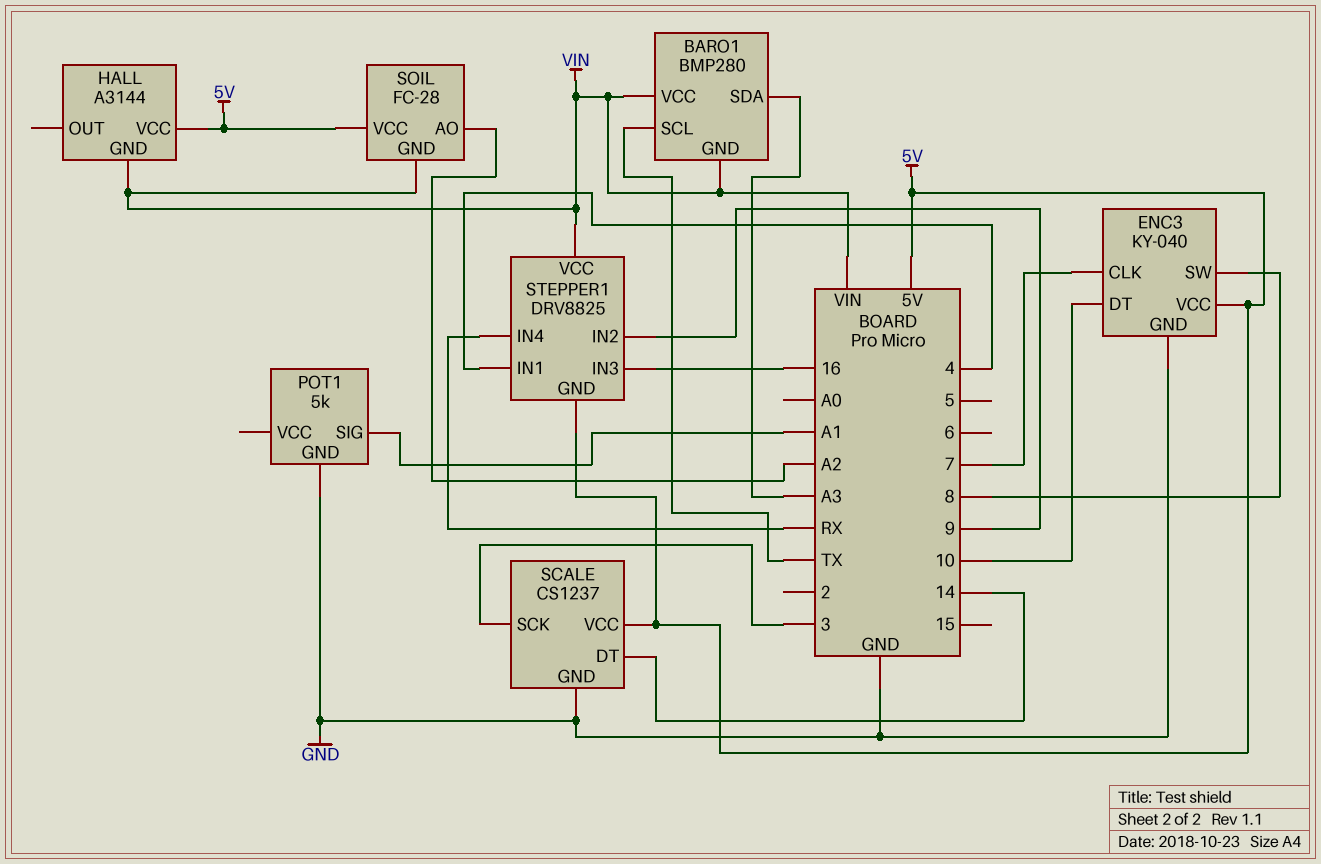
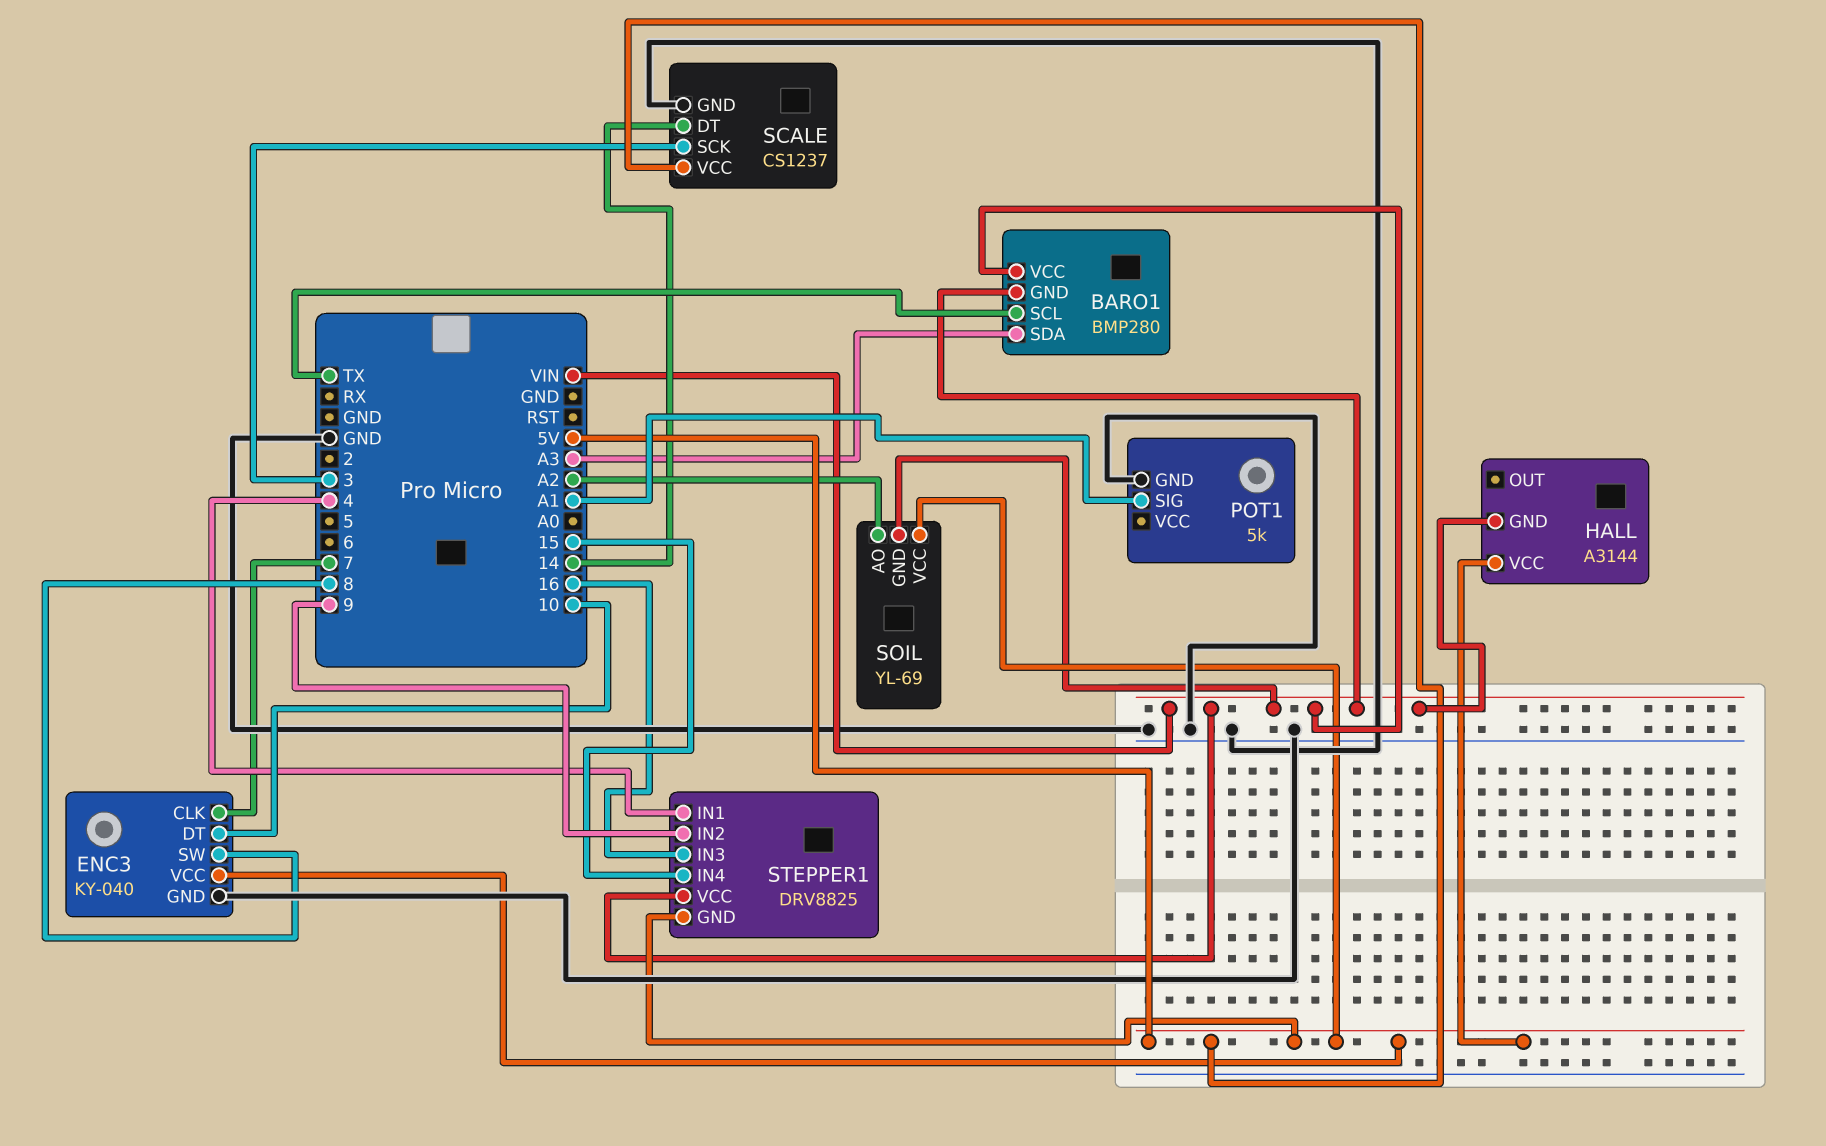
SOIL: FC-28 -> YL-69
STEPPER1 pin IN4: RX -> 15

